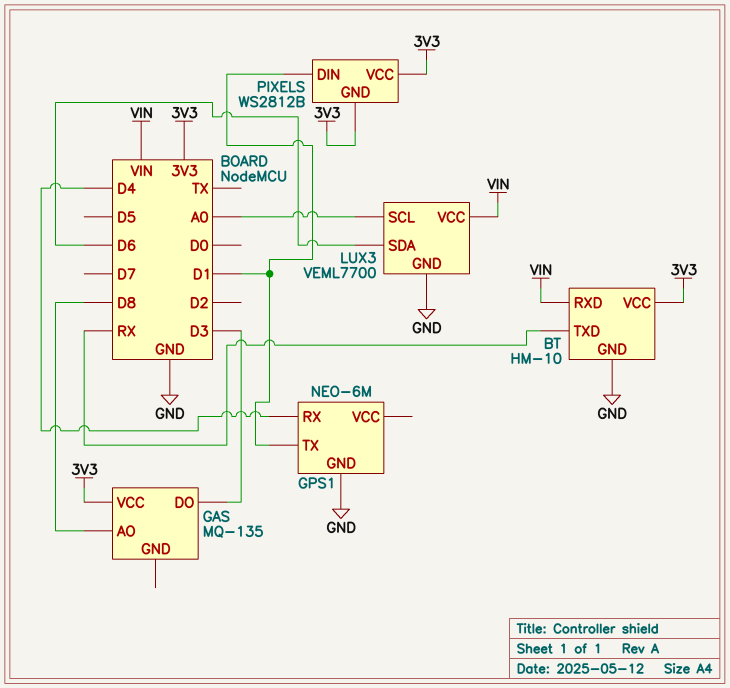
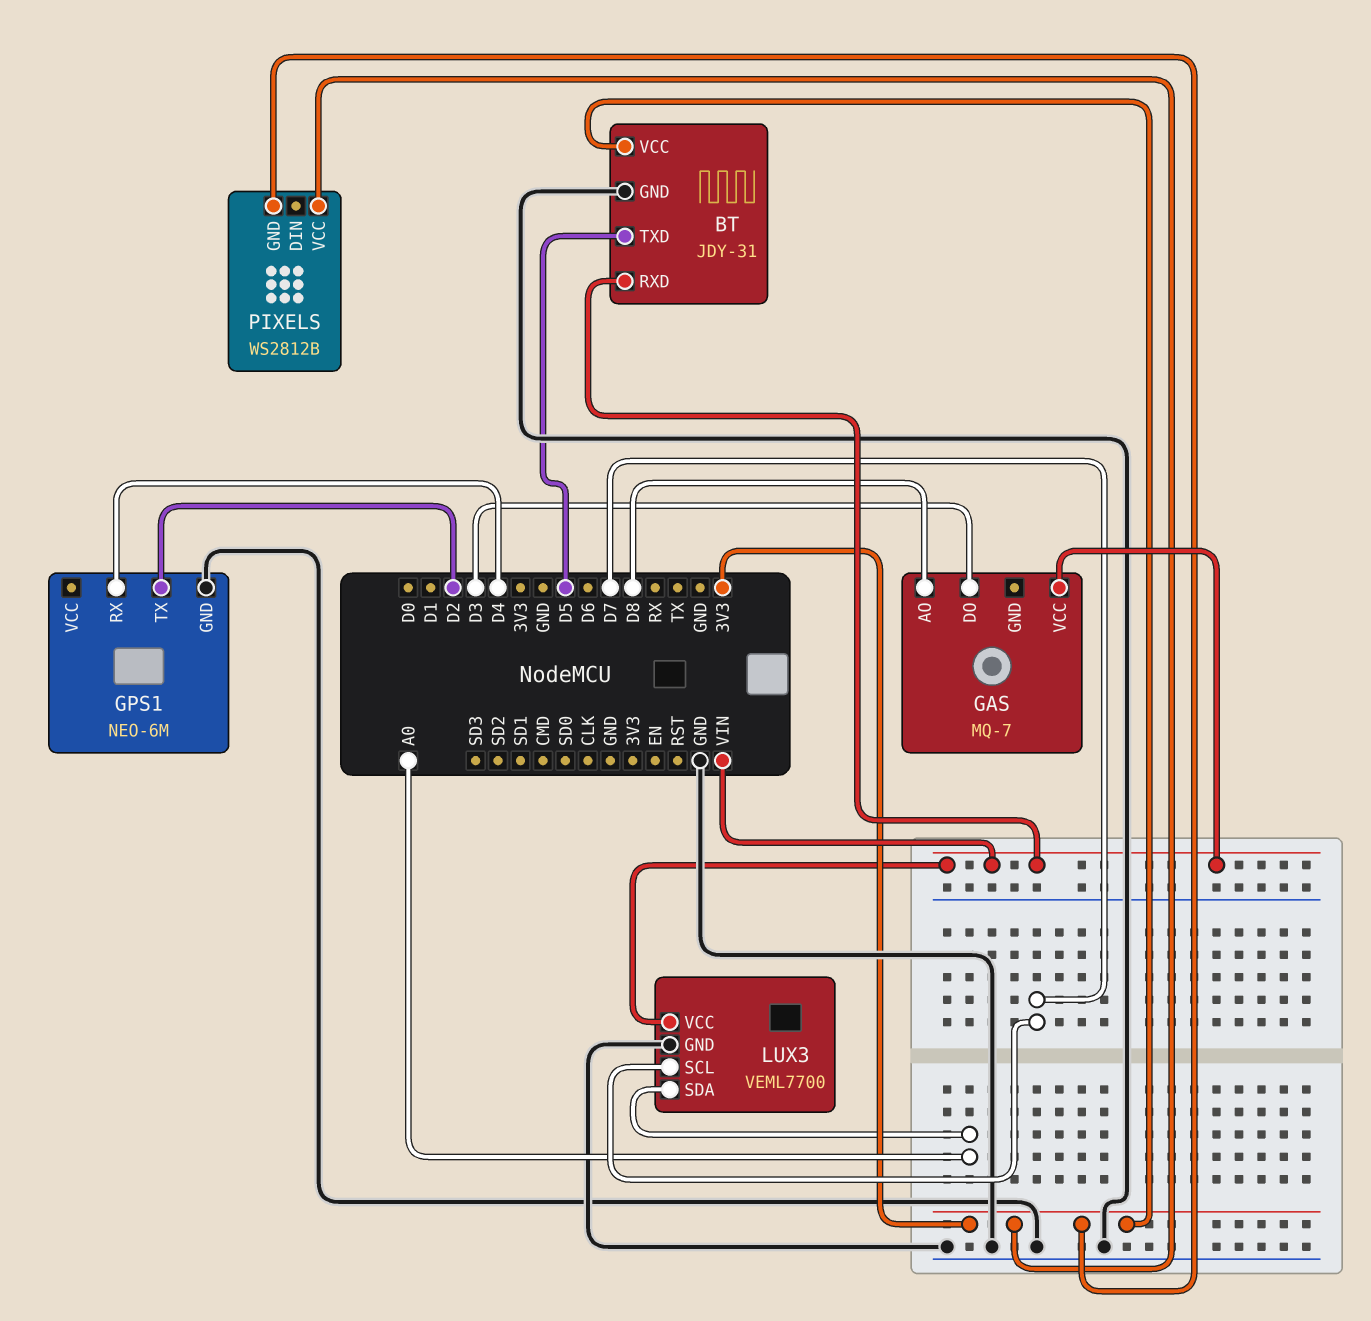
BT: HM-10 -> JDY-31
BT pin TXD: RX -> D5
GAS: MQ-135 -> MQ-7
GAS pin VCC: 3V3 -> VIN
GPS1 pin TX: D1 -> D2
LUX3 pin SCL: A0 -> D7
LUX3 pin SDA: D6 -> A0
PIXELS pin DIN: D1 -> none

